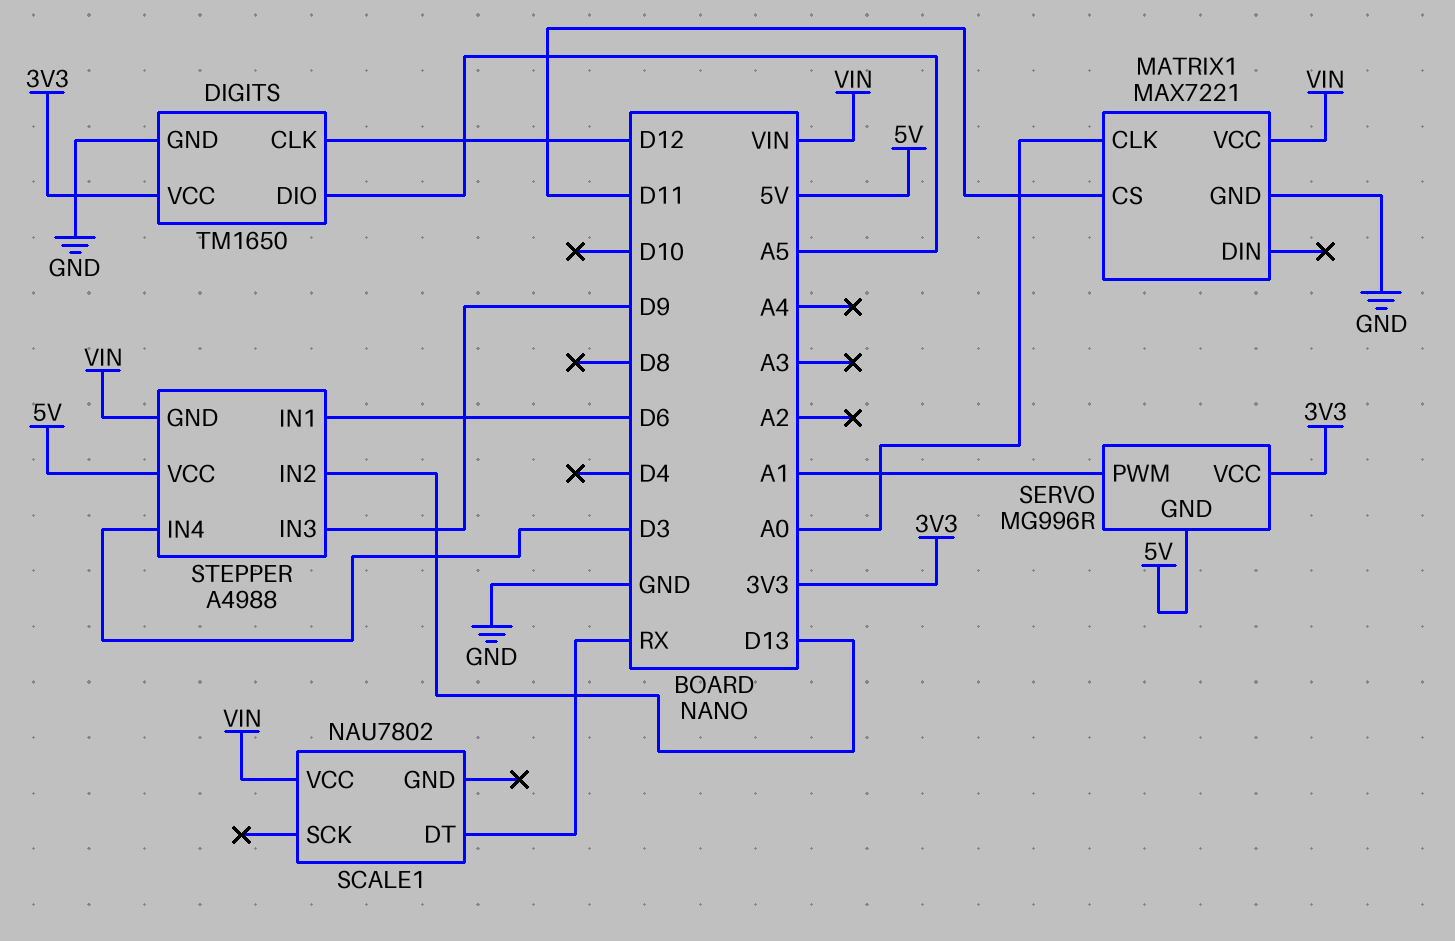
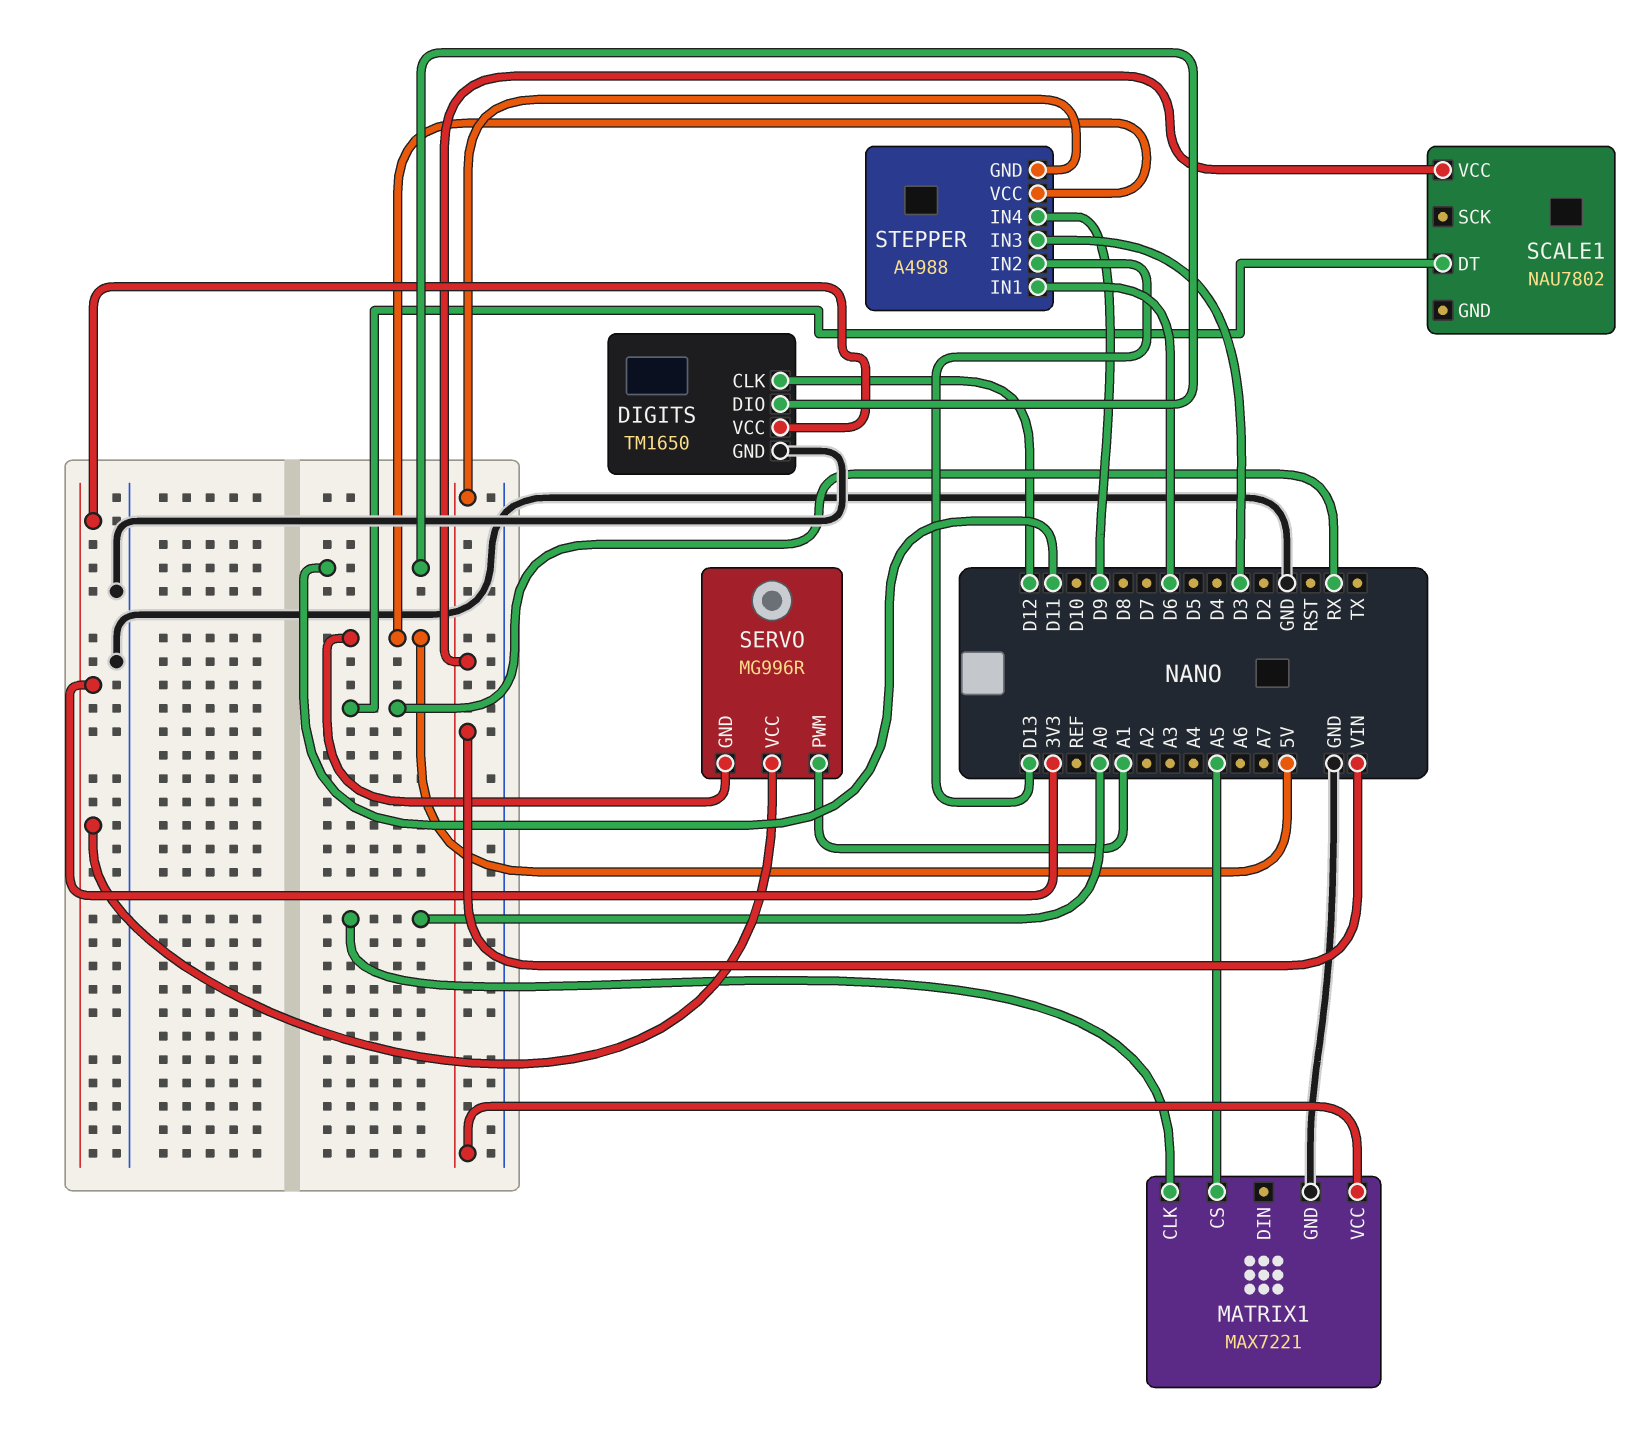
DIGITS pin DIO: A5 -> D11
MATRIX1 pin CS: D11 -> A5
STEPPER pin IN3: D9 -> D3
STEPPER pin IN4: D3 -> D9

